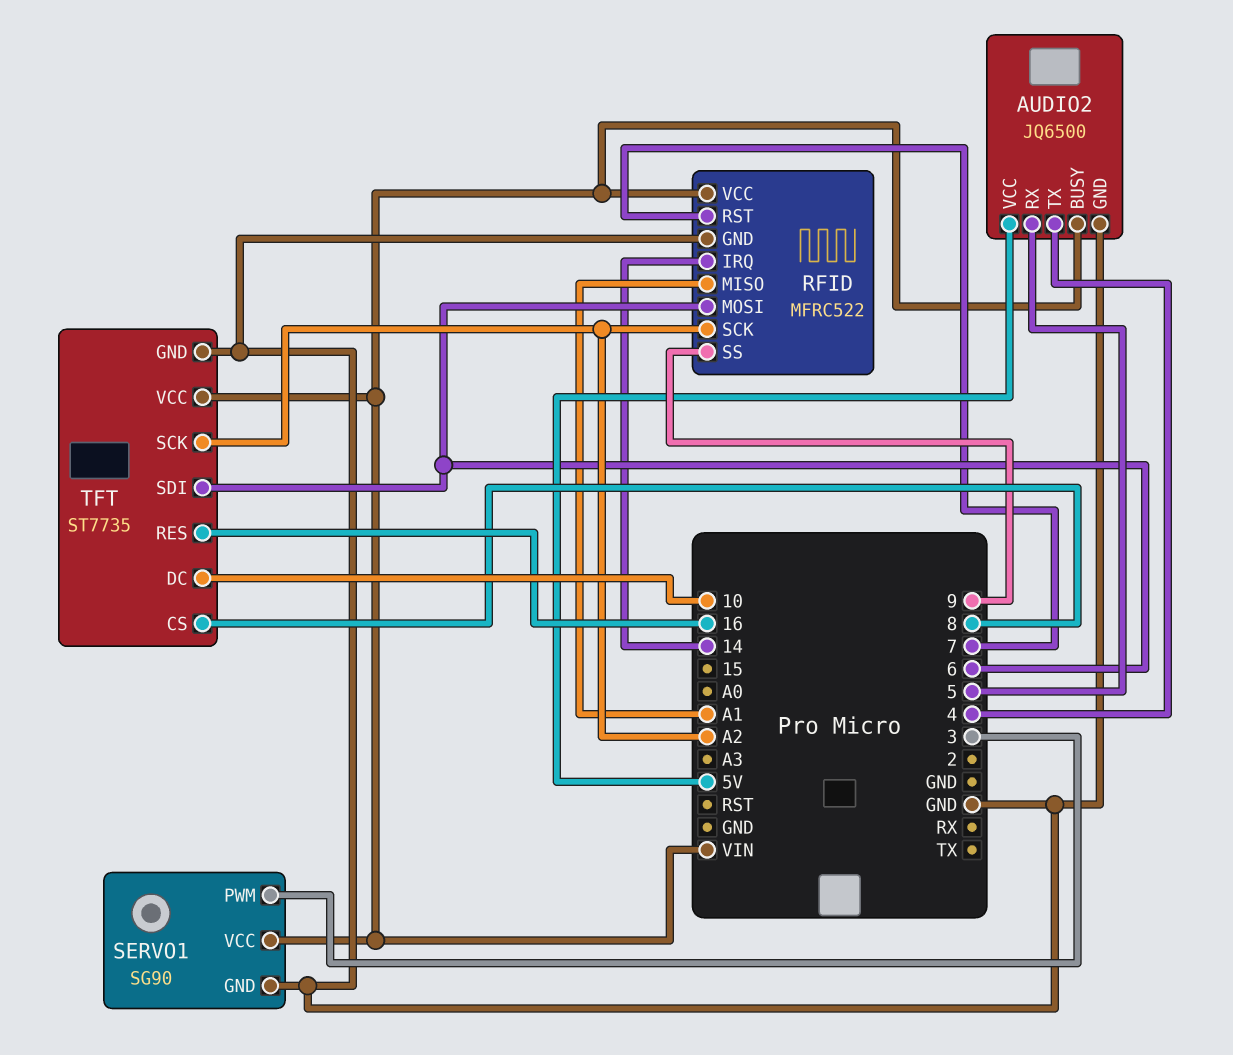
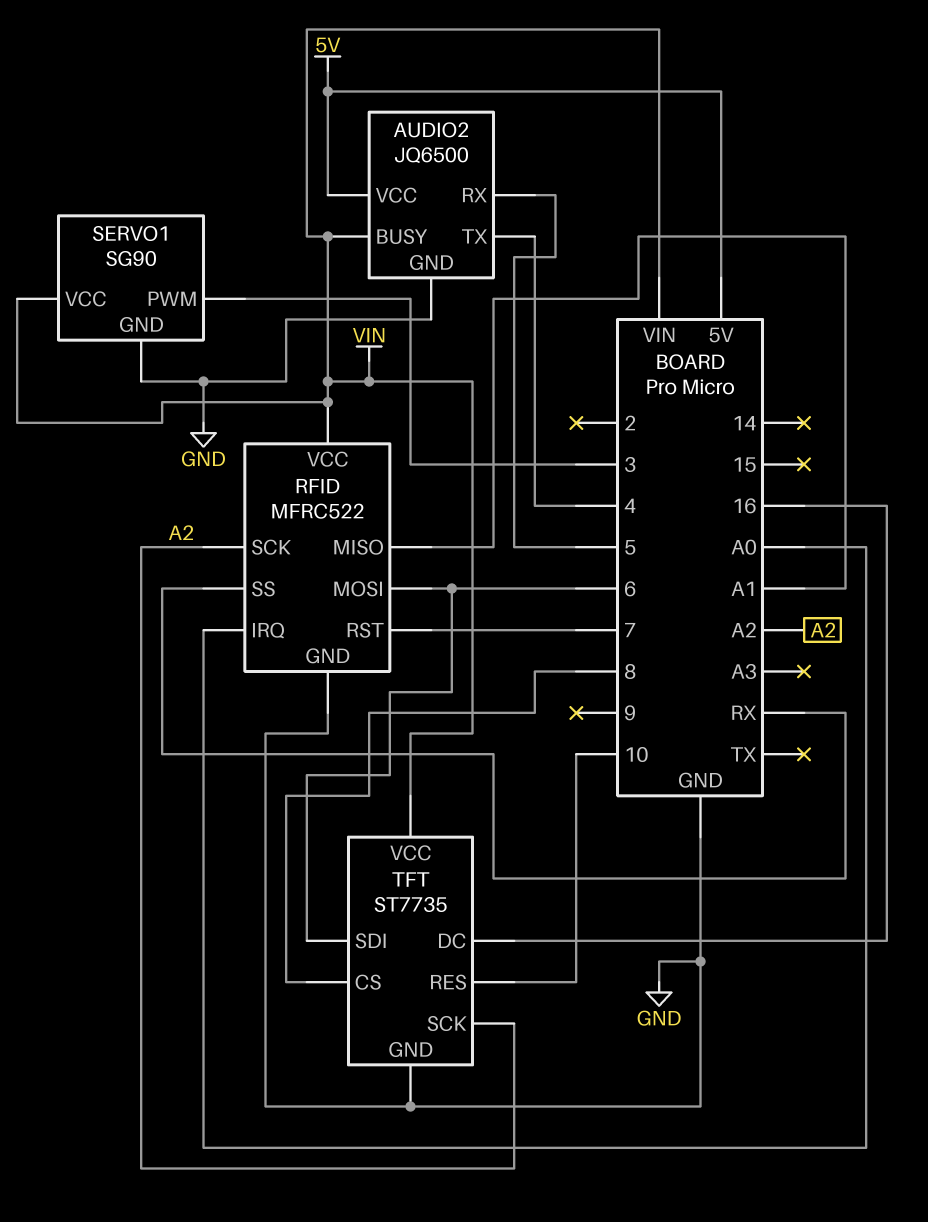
RFID pin IRQ: 14 -> A0
RFID pin SS: 9 -> RX
TFT pin DC: 10 -> 16
TFT pin RES: 16 -> 10

